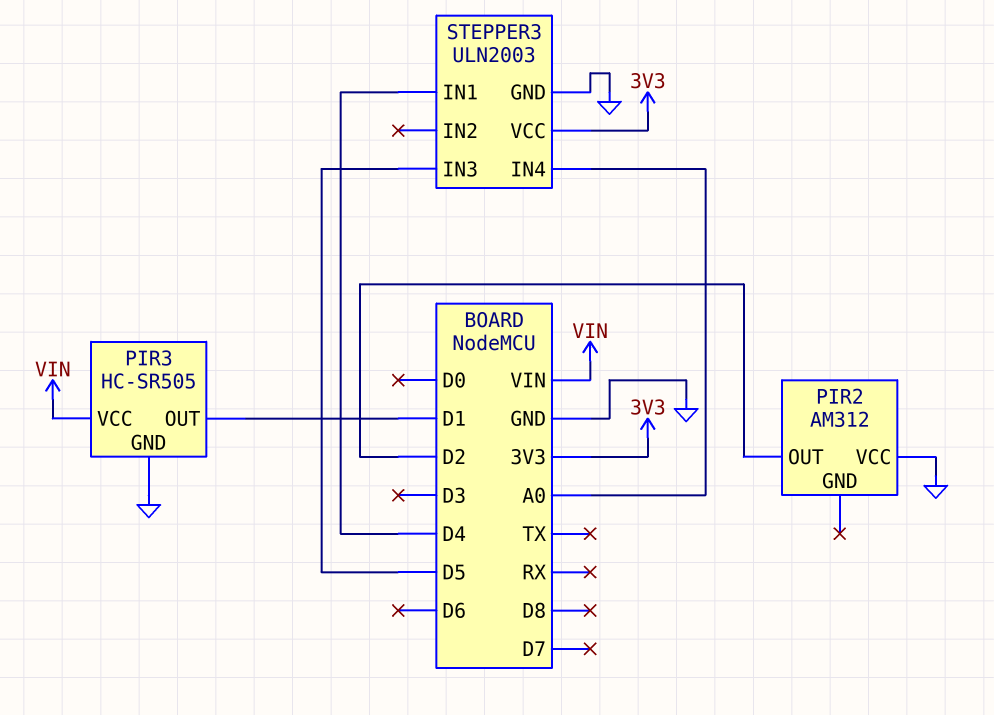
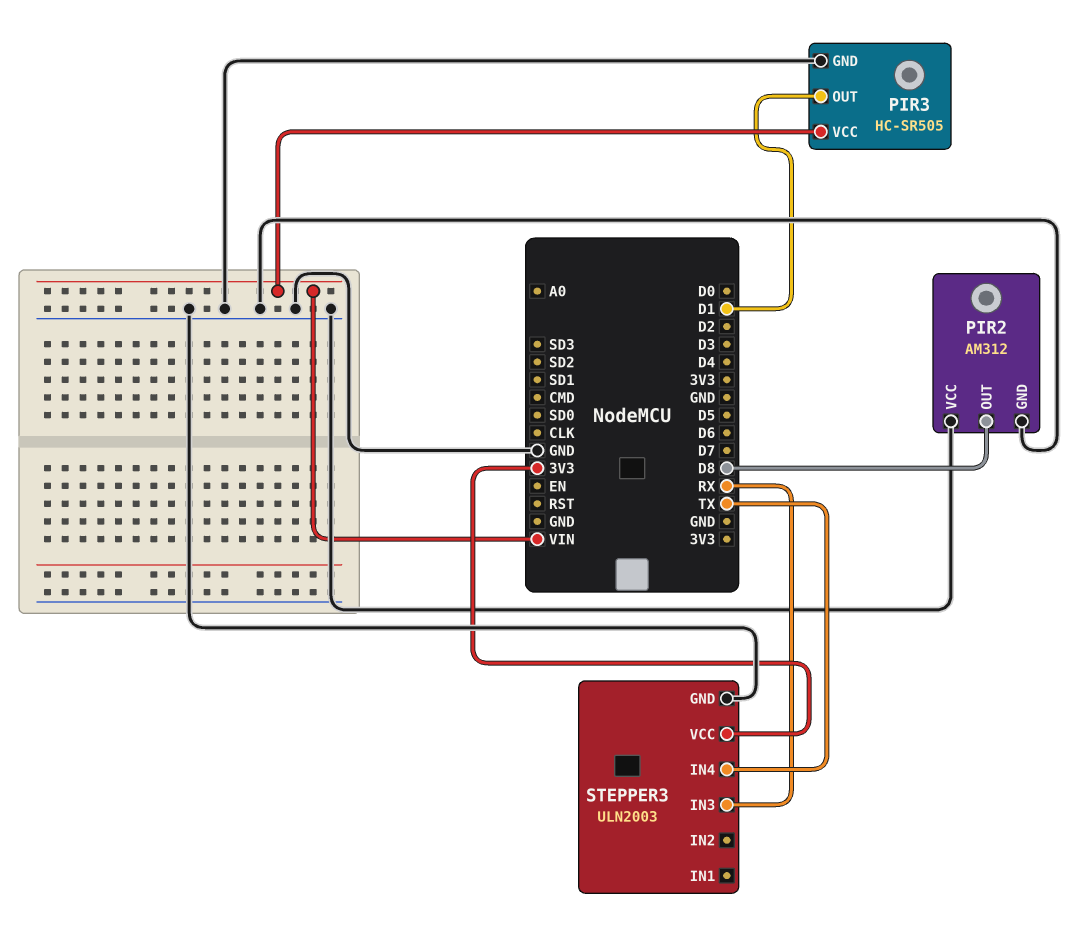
PIR2 pin GND: none -> GND
PIR2 pin OUT: D2 -> D8
STEPPER3 pin IN1: D4 -> none
STEPPER3 pin IN3: D5 -> RX
STEPPER3 pin IN4: A0 -> TX

